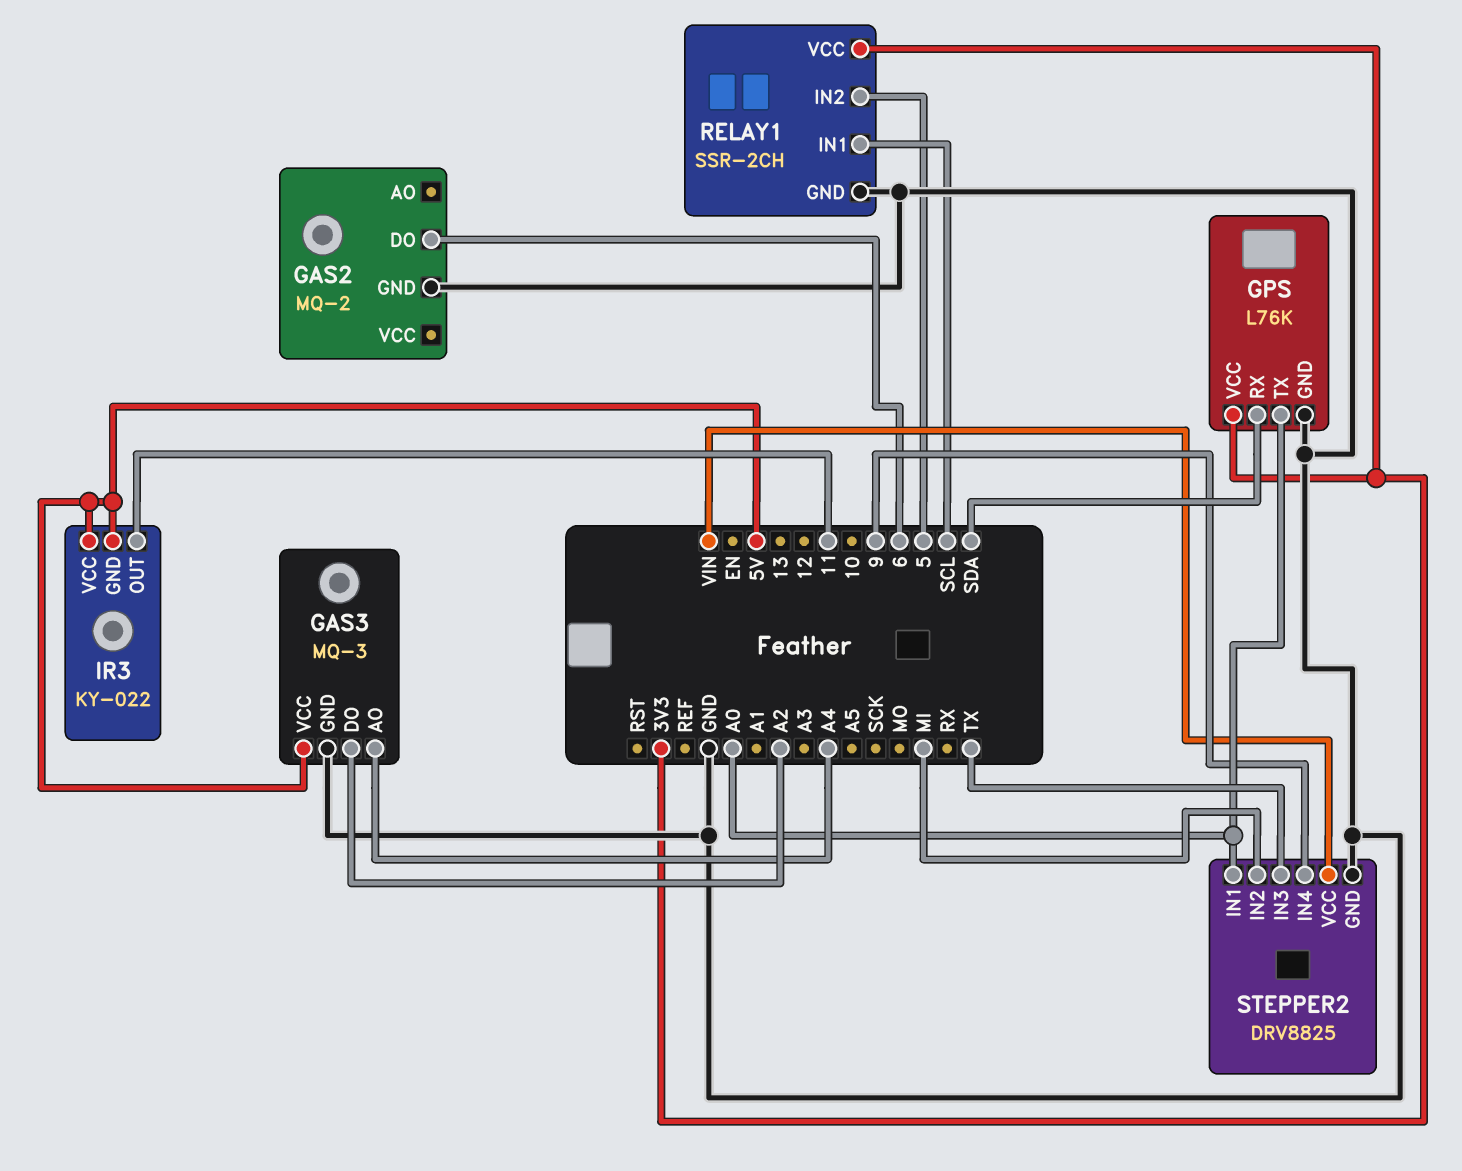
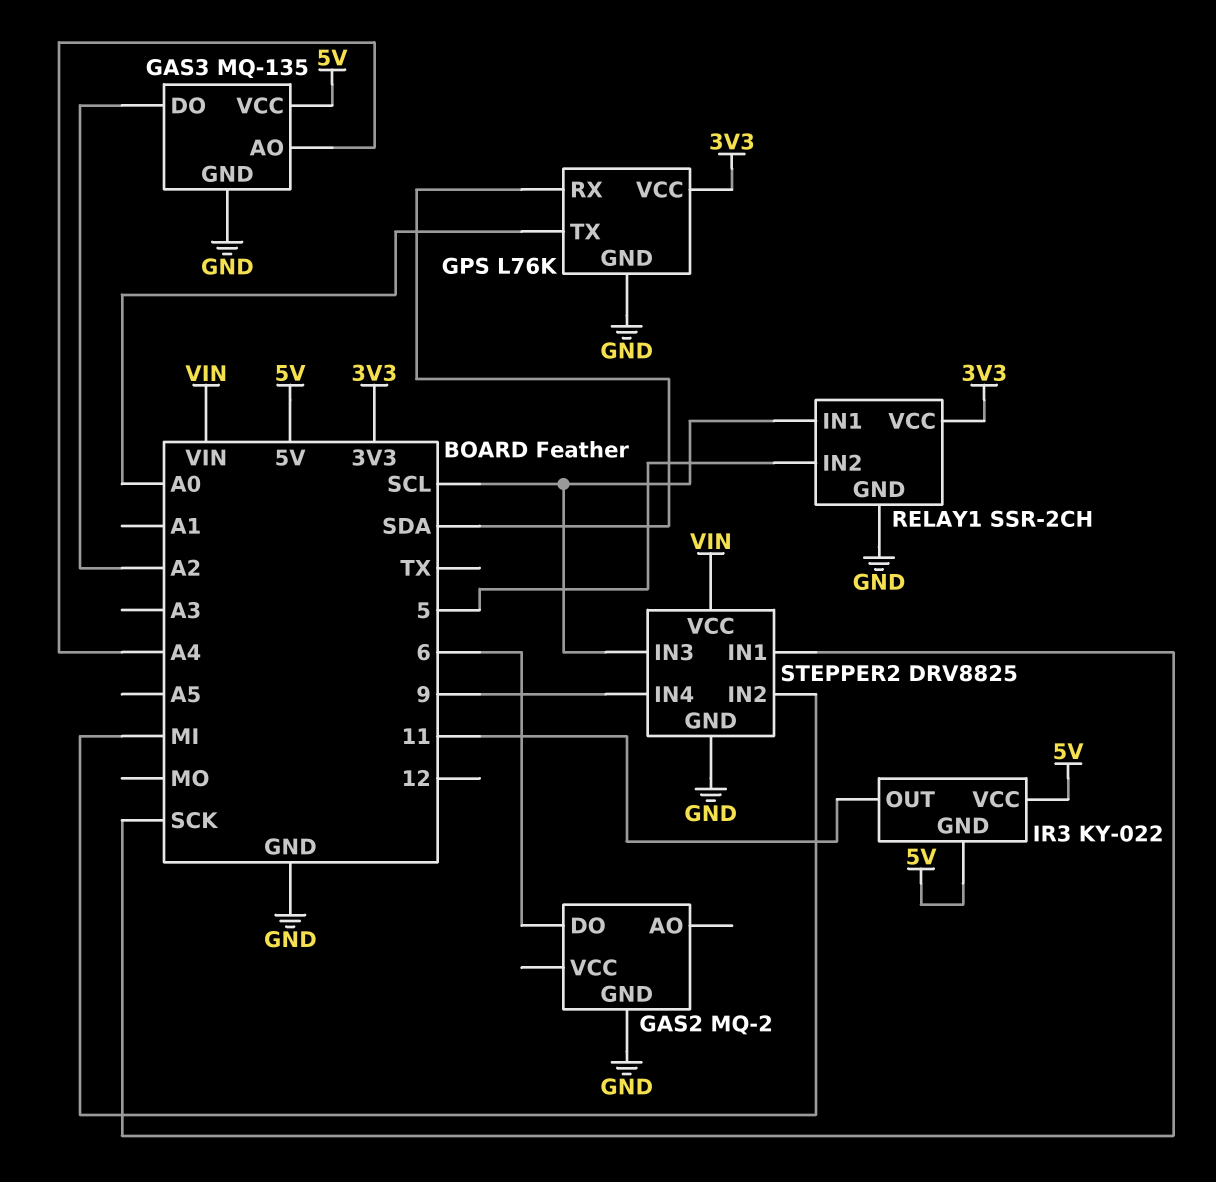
GAS3: MQ-3 -> MQ-135
STEPPER2 pin IN1: A0 -> SCK
STEPPER2 pin IN3: TX -> SCL

